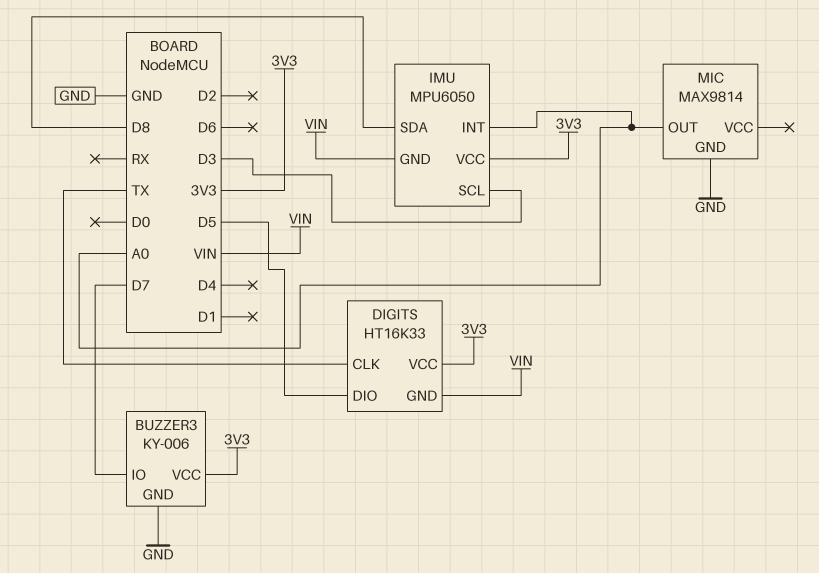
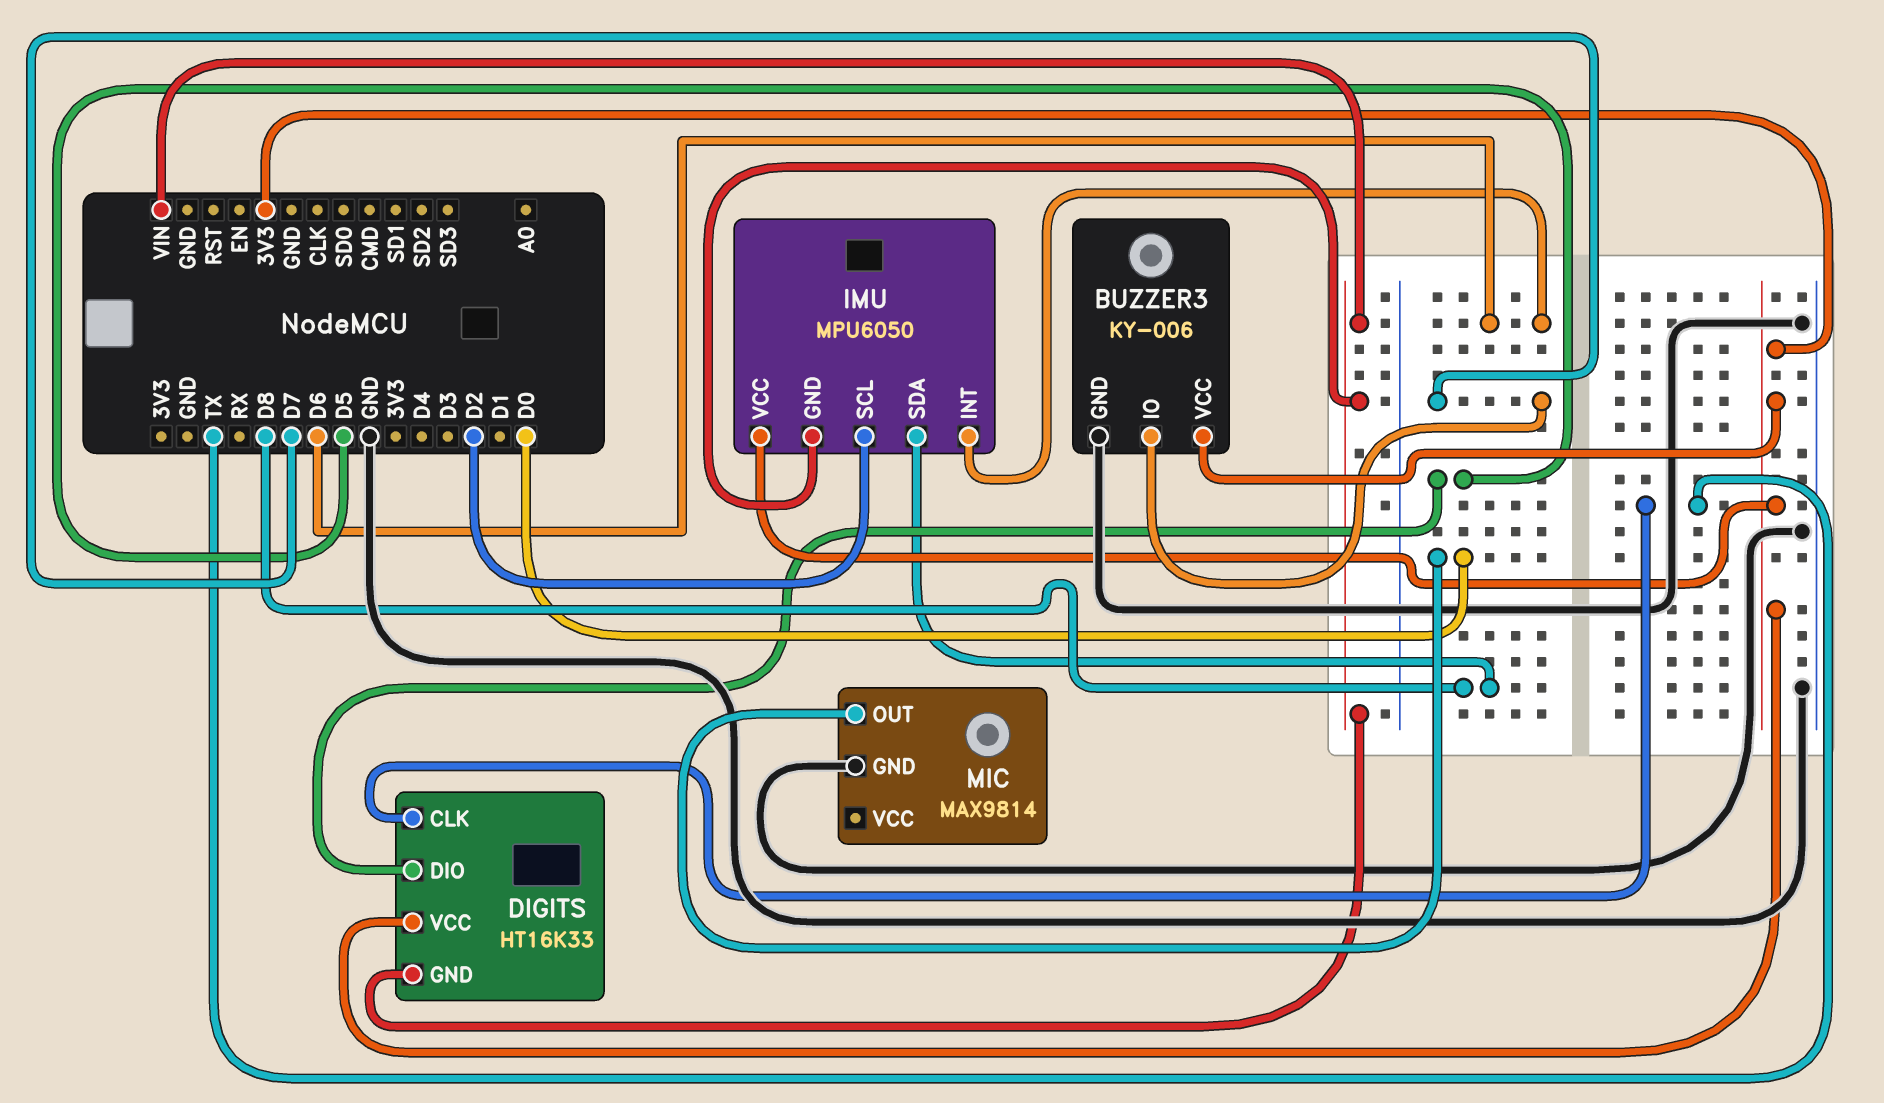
IMU pin INT: A0 -> D6
IMU pin SCL: D3 -> D2
MIC pin OUT: A0 -> D0

